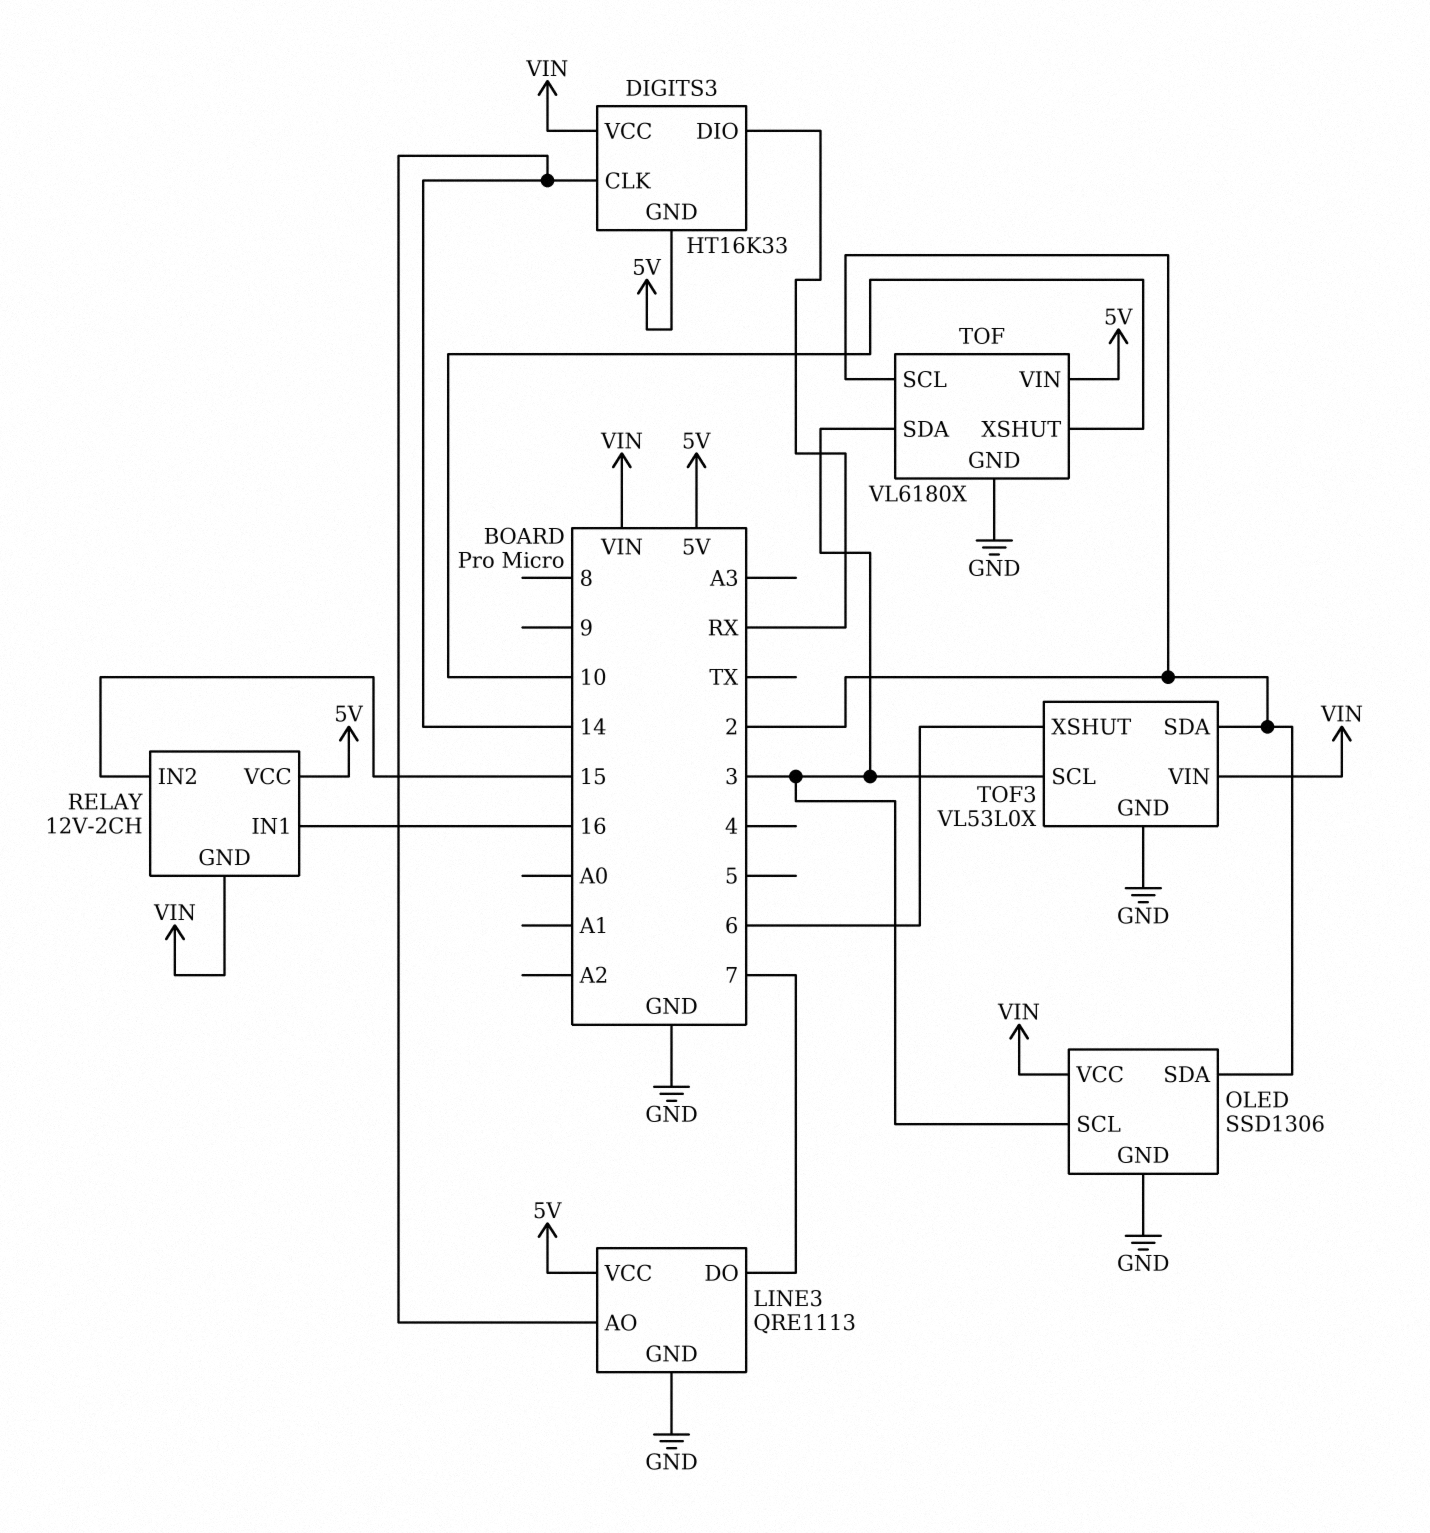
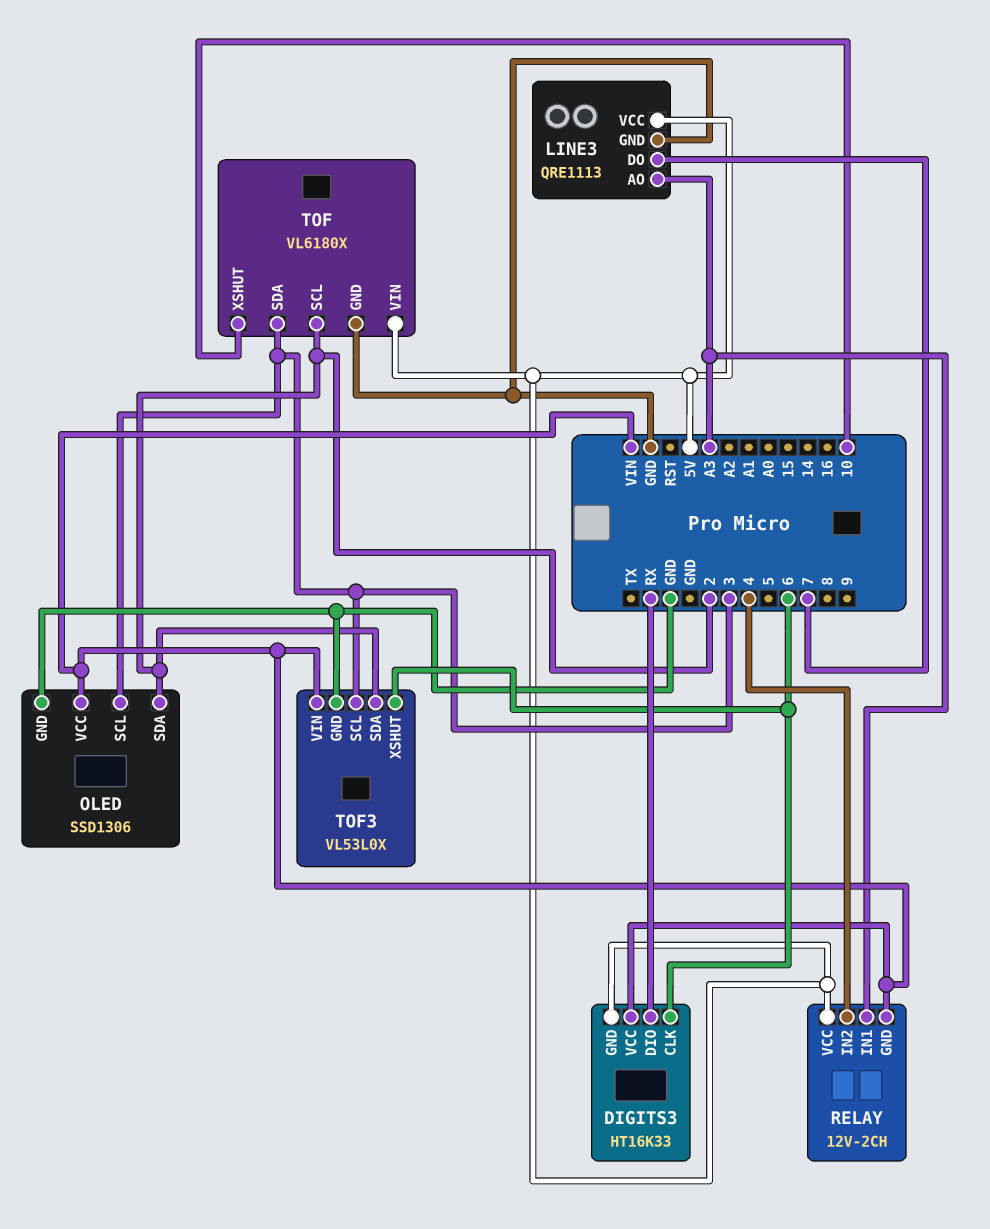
DIGITS3 pin CLK: 14 -> 6
LINE3 pin AO: 14 -> A3
RELAY pin IN1: 16 -> A3
RELAY pin IN2: 15 -> 4

